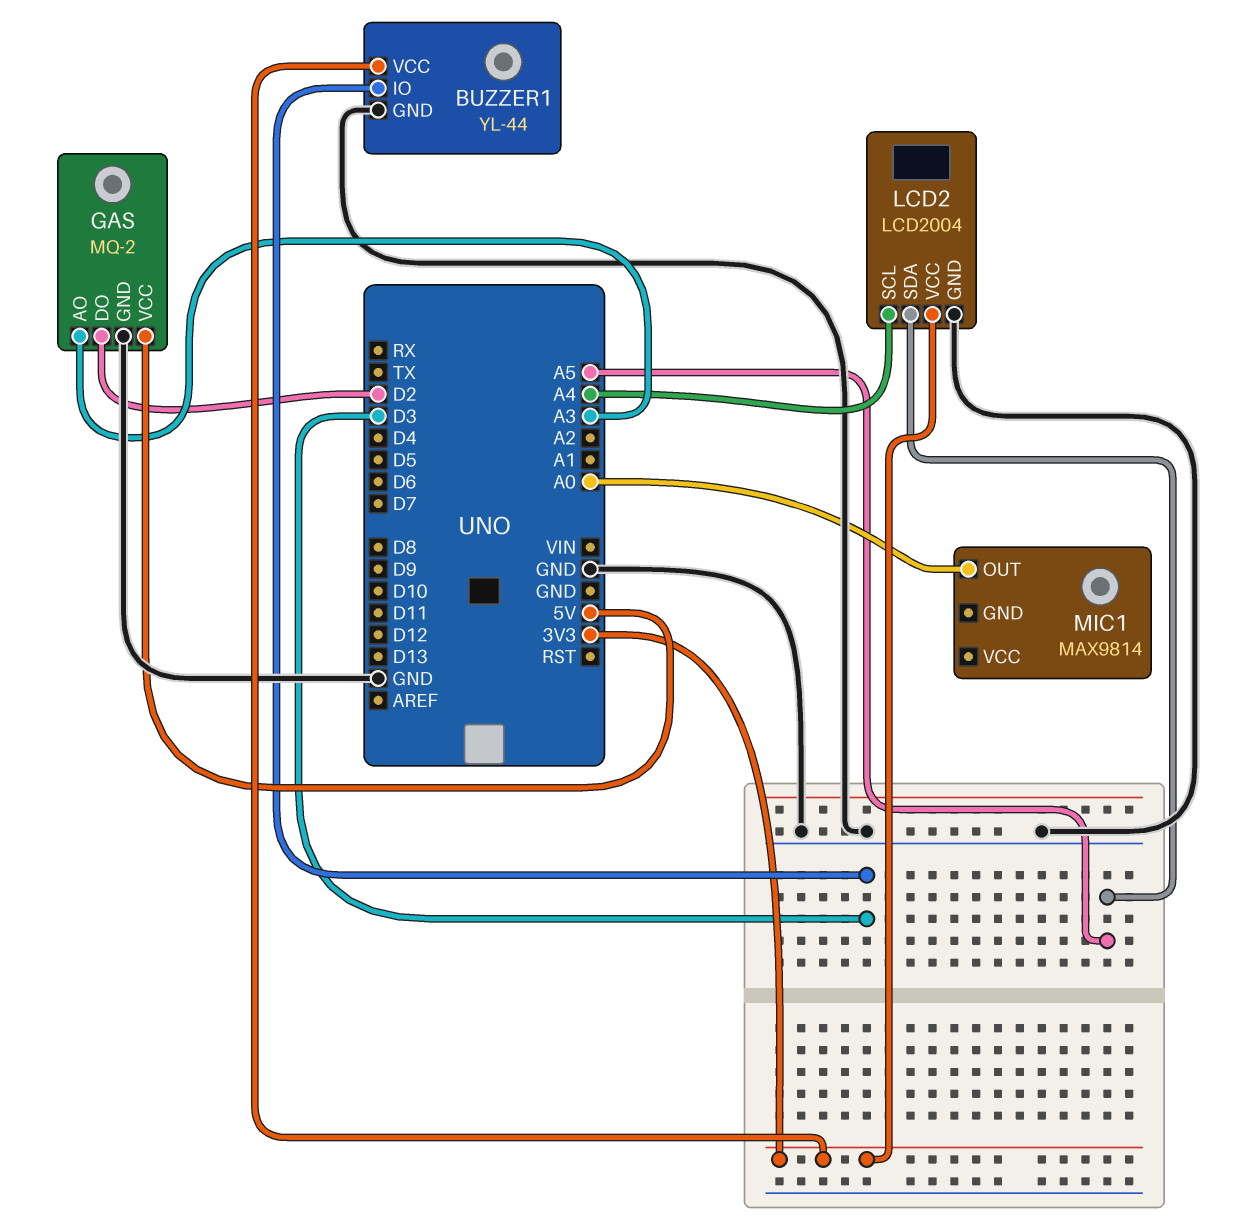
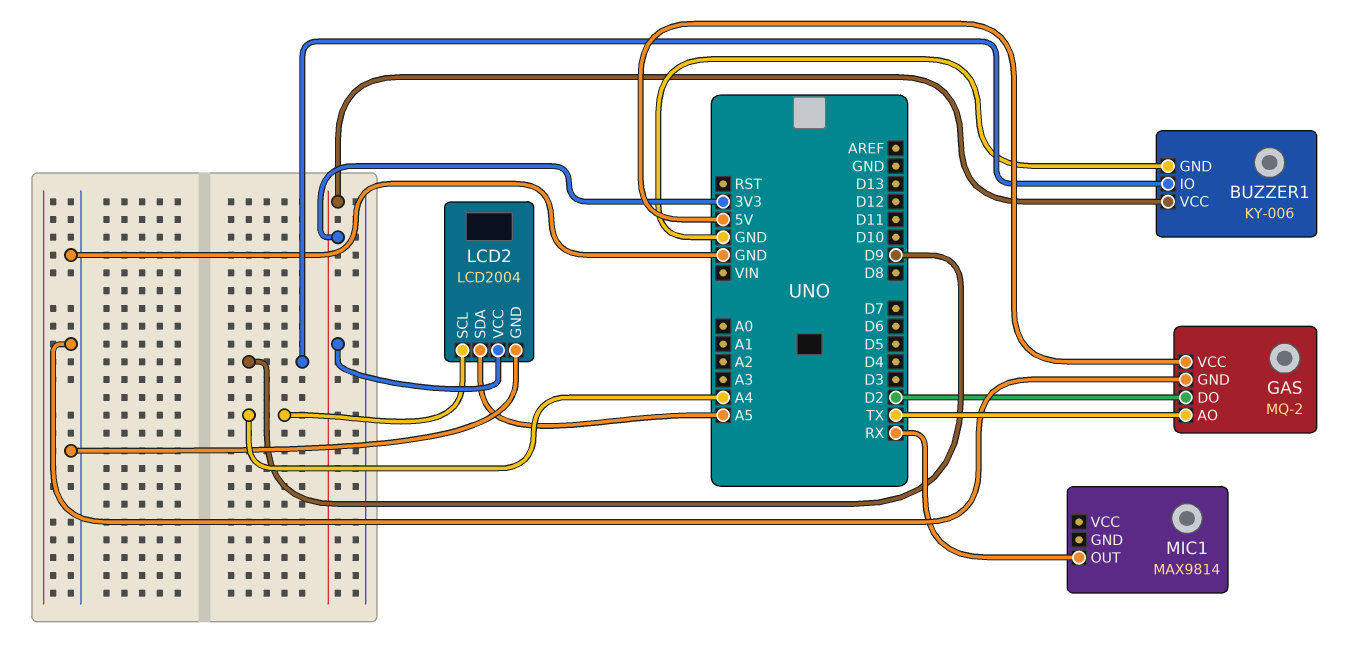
BUZZER1: YL-44 -> KY-006
BUZZER1 pin IO: D3 -> D9
GAS pin AO: A3 -> TX
MIC1 pin OUT: A0 -> RX

